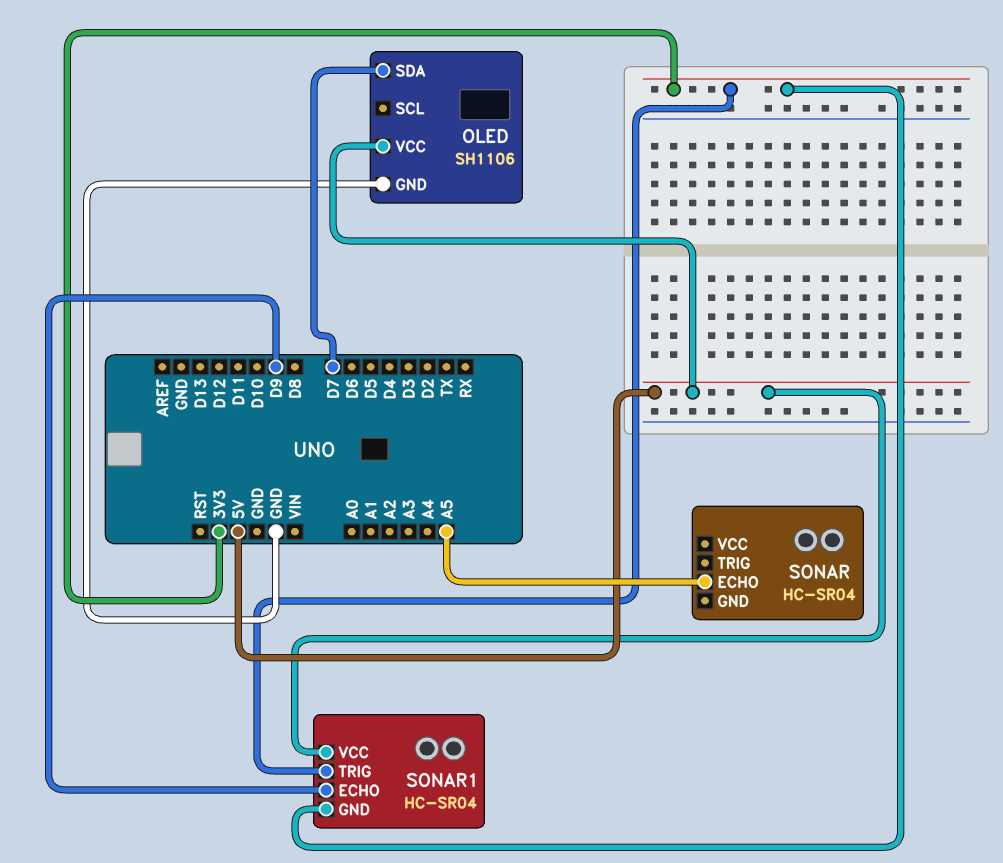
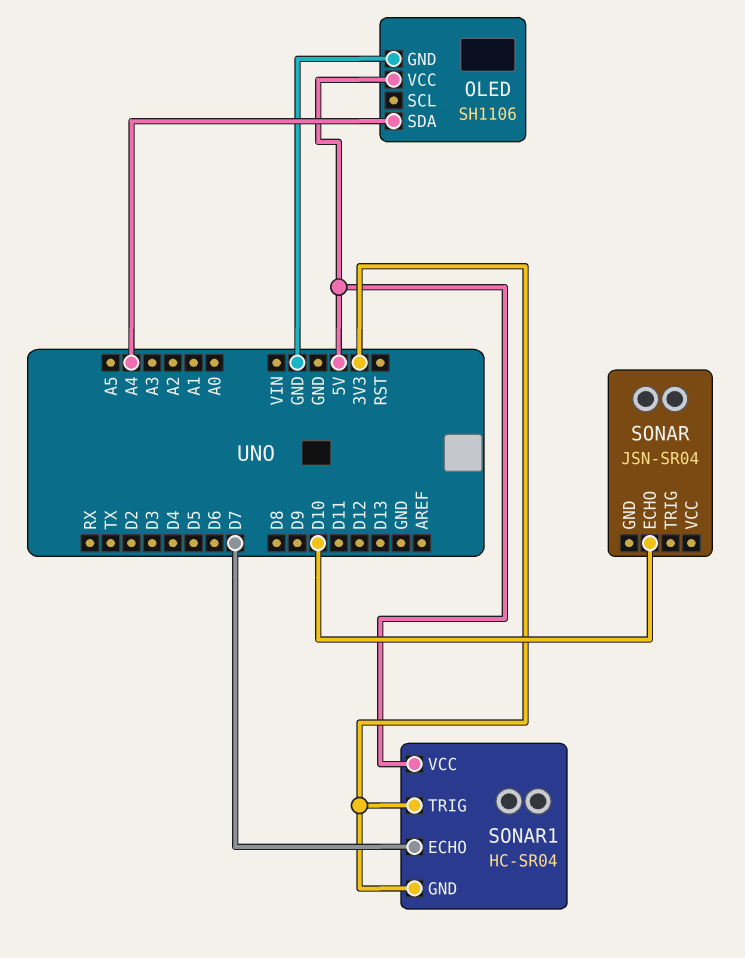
OLED pin SDA: D7 -> A4
SONAR: HC-SR04 -> JSN-SR04
SONAR pin ECHO: A5 -> D10
SONAR1 pin ECHO: D9 -> D7

